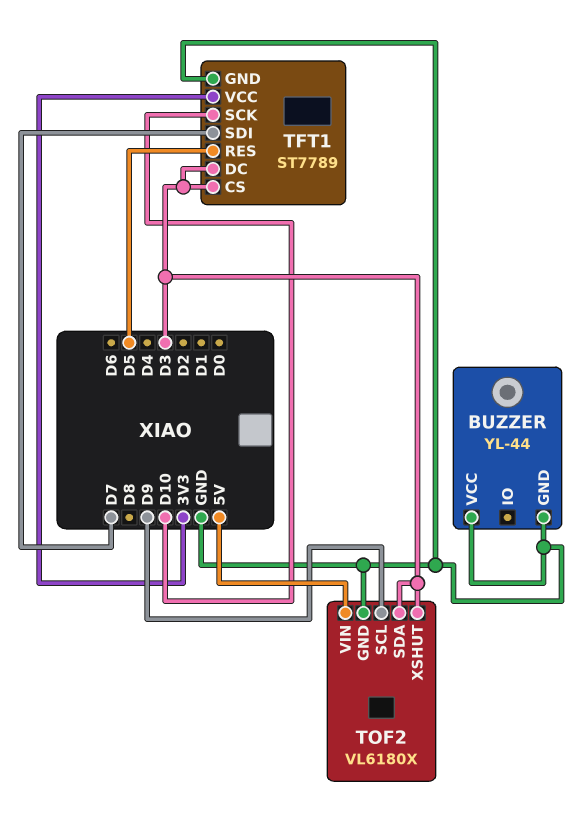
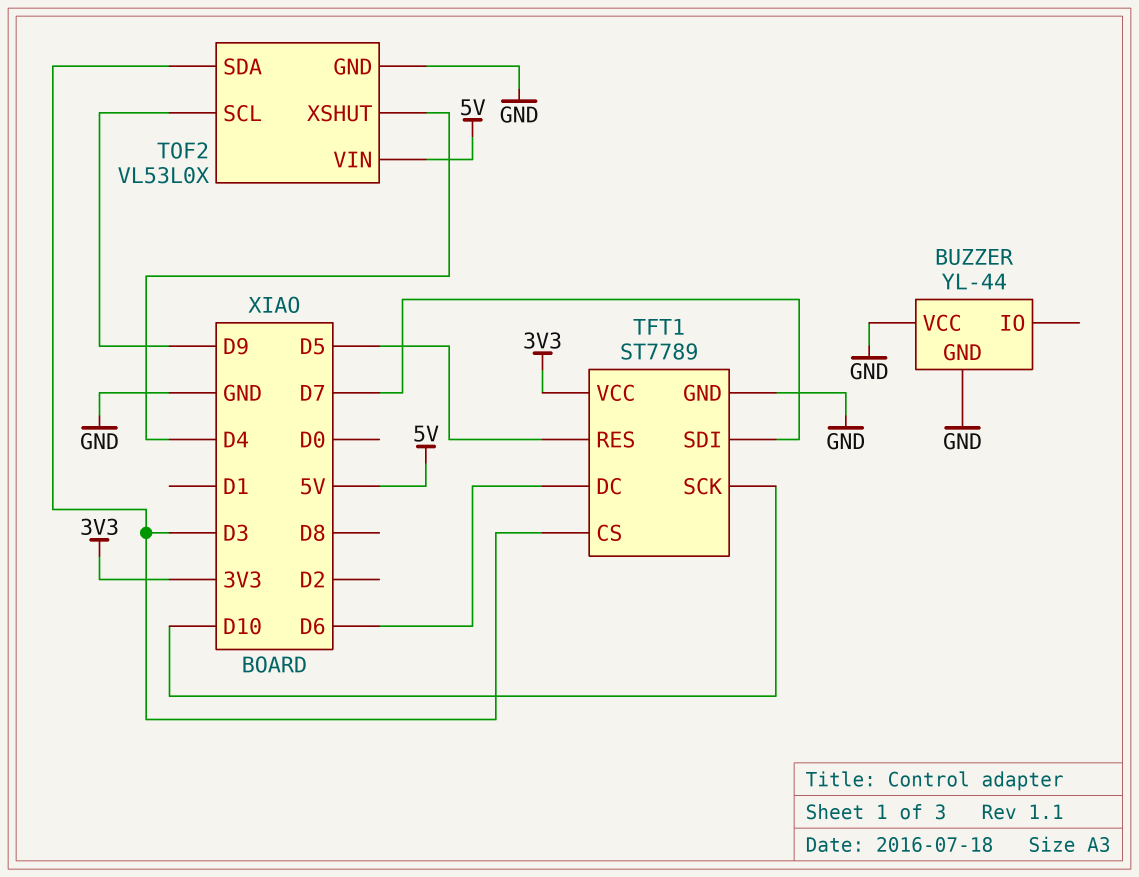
TFT1 pin DC: D3 -> D6
TOF2: VL6180X -> VL53L0X
TOF2 pin XSHUT: D3 -> D4

